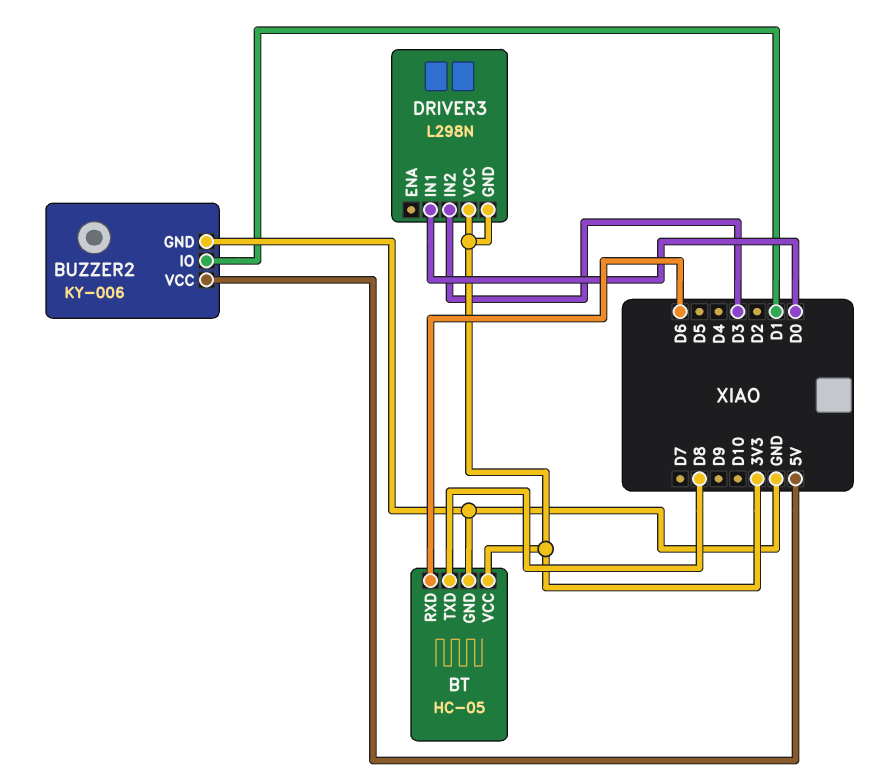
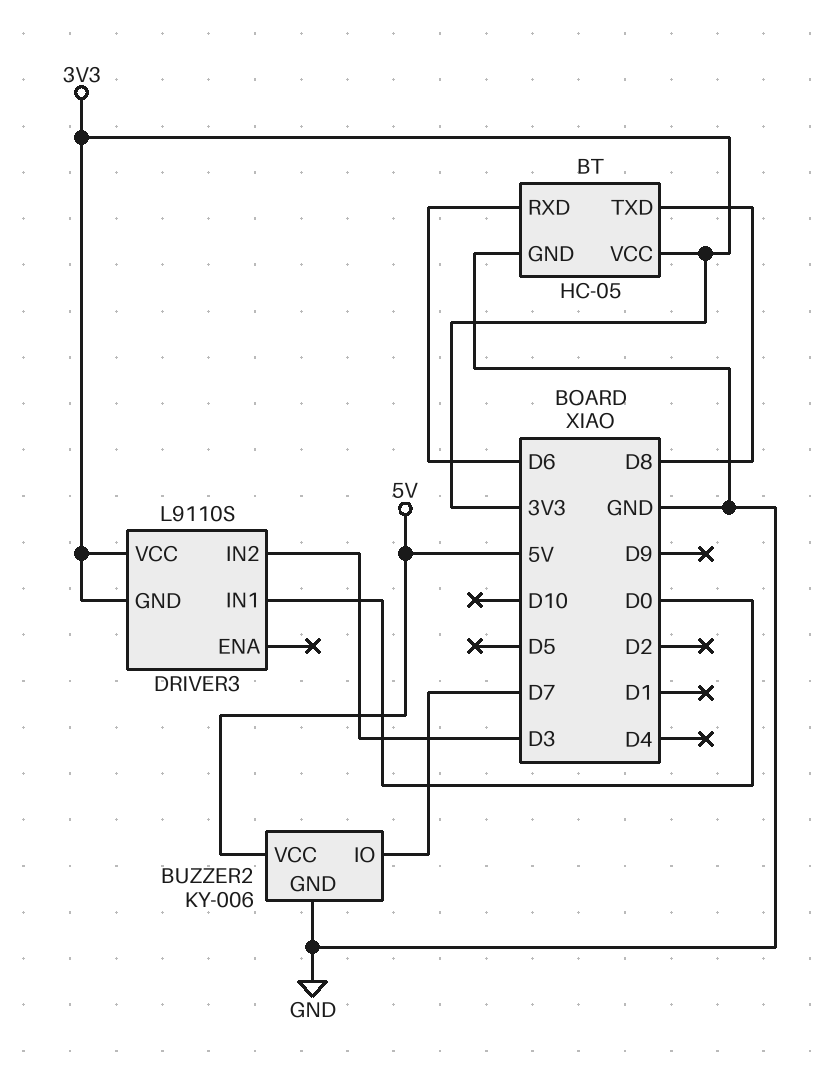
BUZZER2 pin IO: D1 -> D7
DRIVER3: L298N -> L9110S

